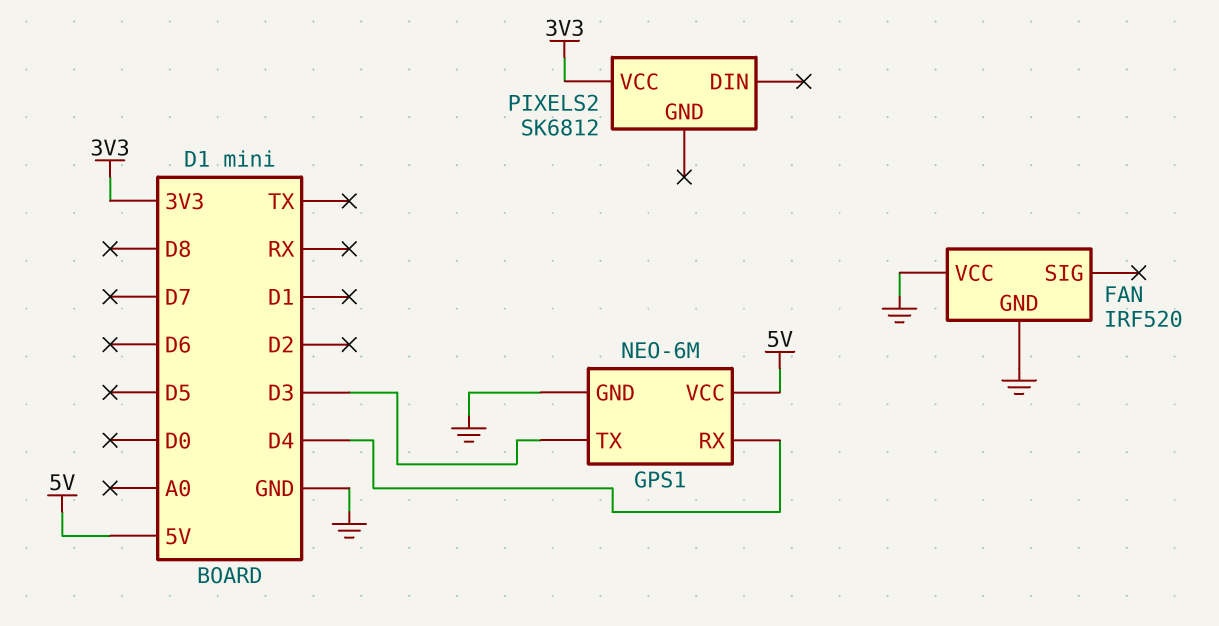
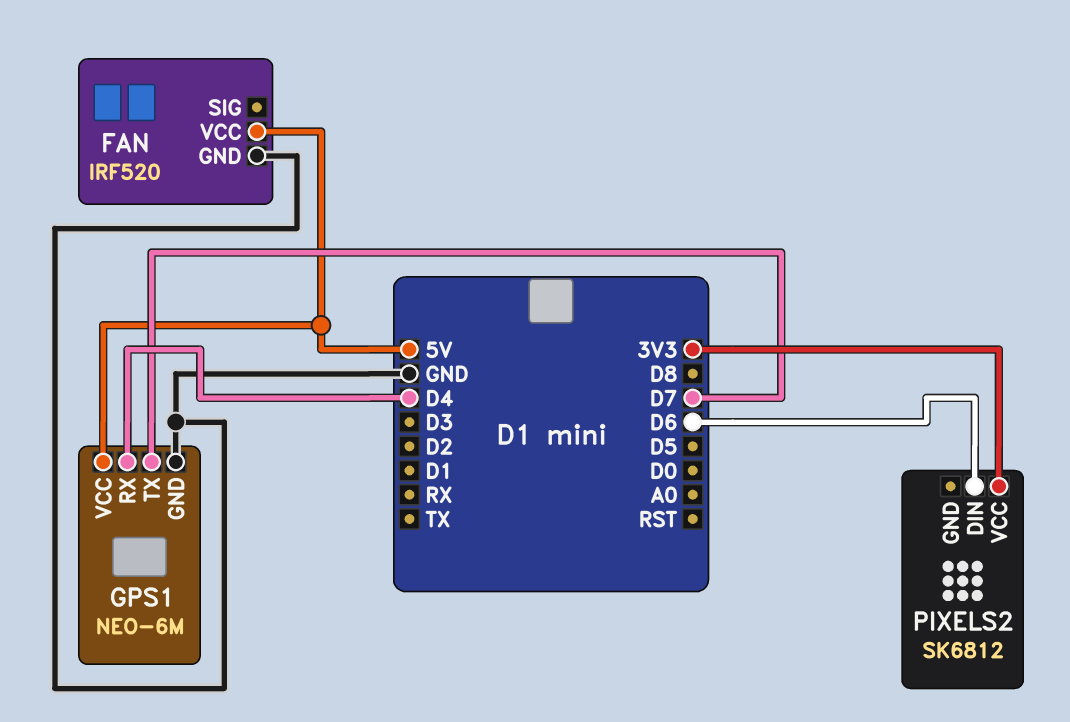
FAN pin VCC: GND -> 5V
GPS1 pin TX: D3 -> D7
PIXELS2 pin DIN: none -> D6

